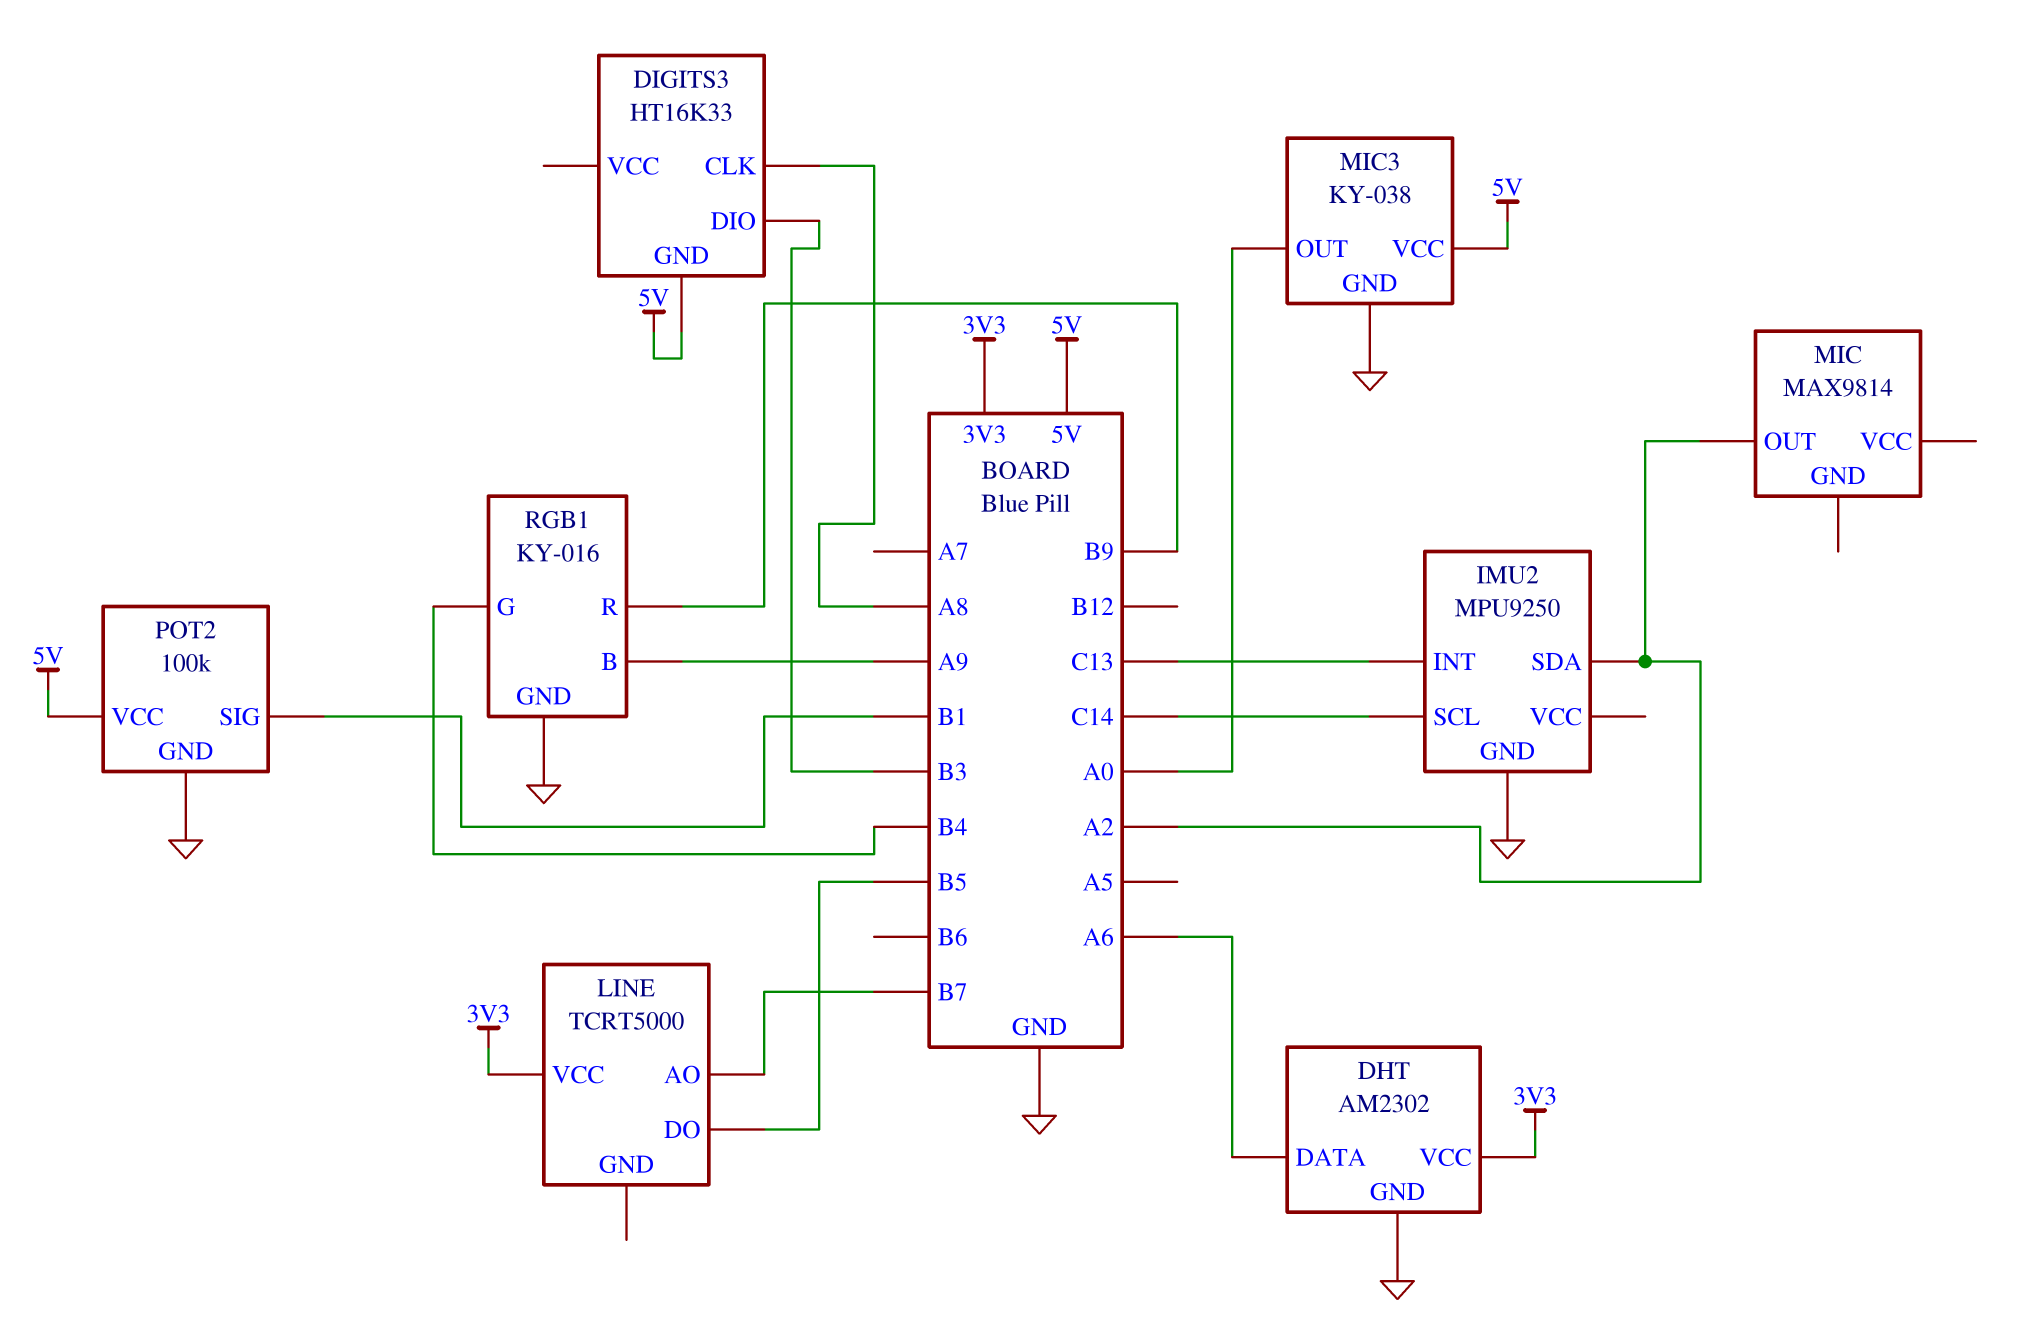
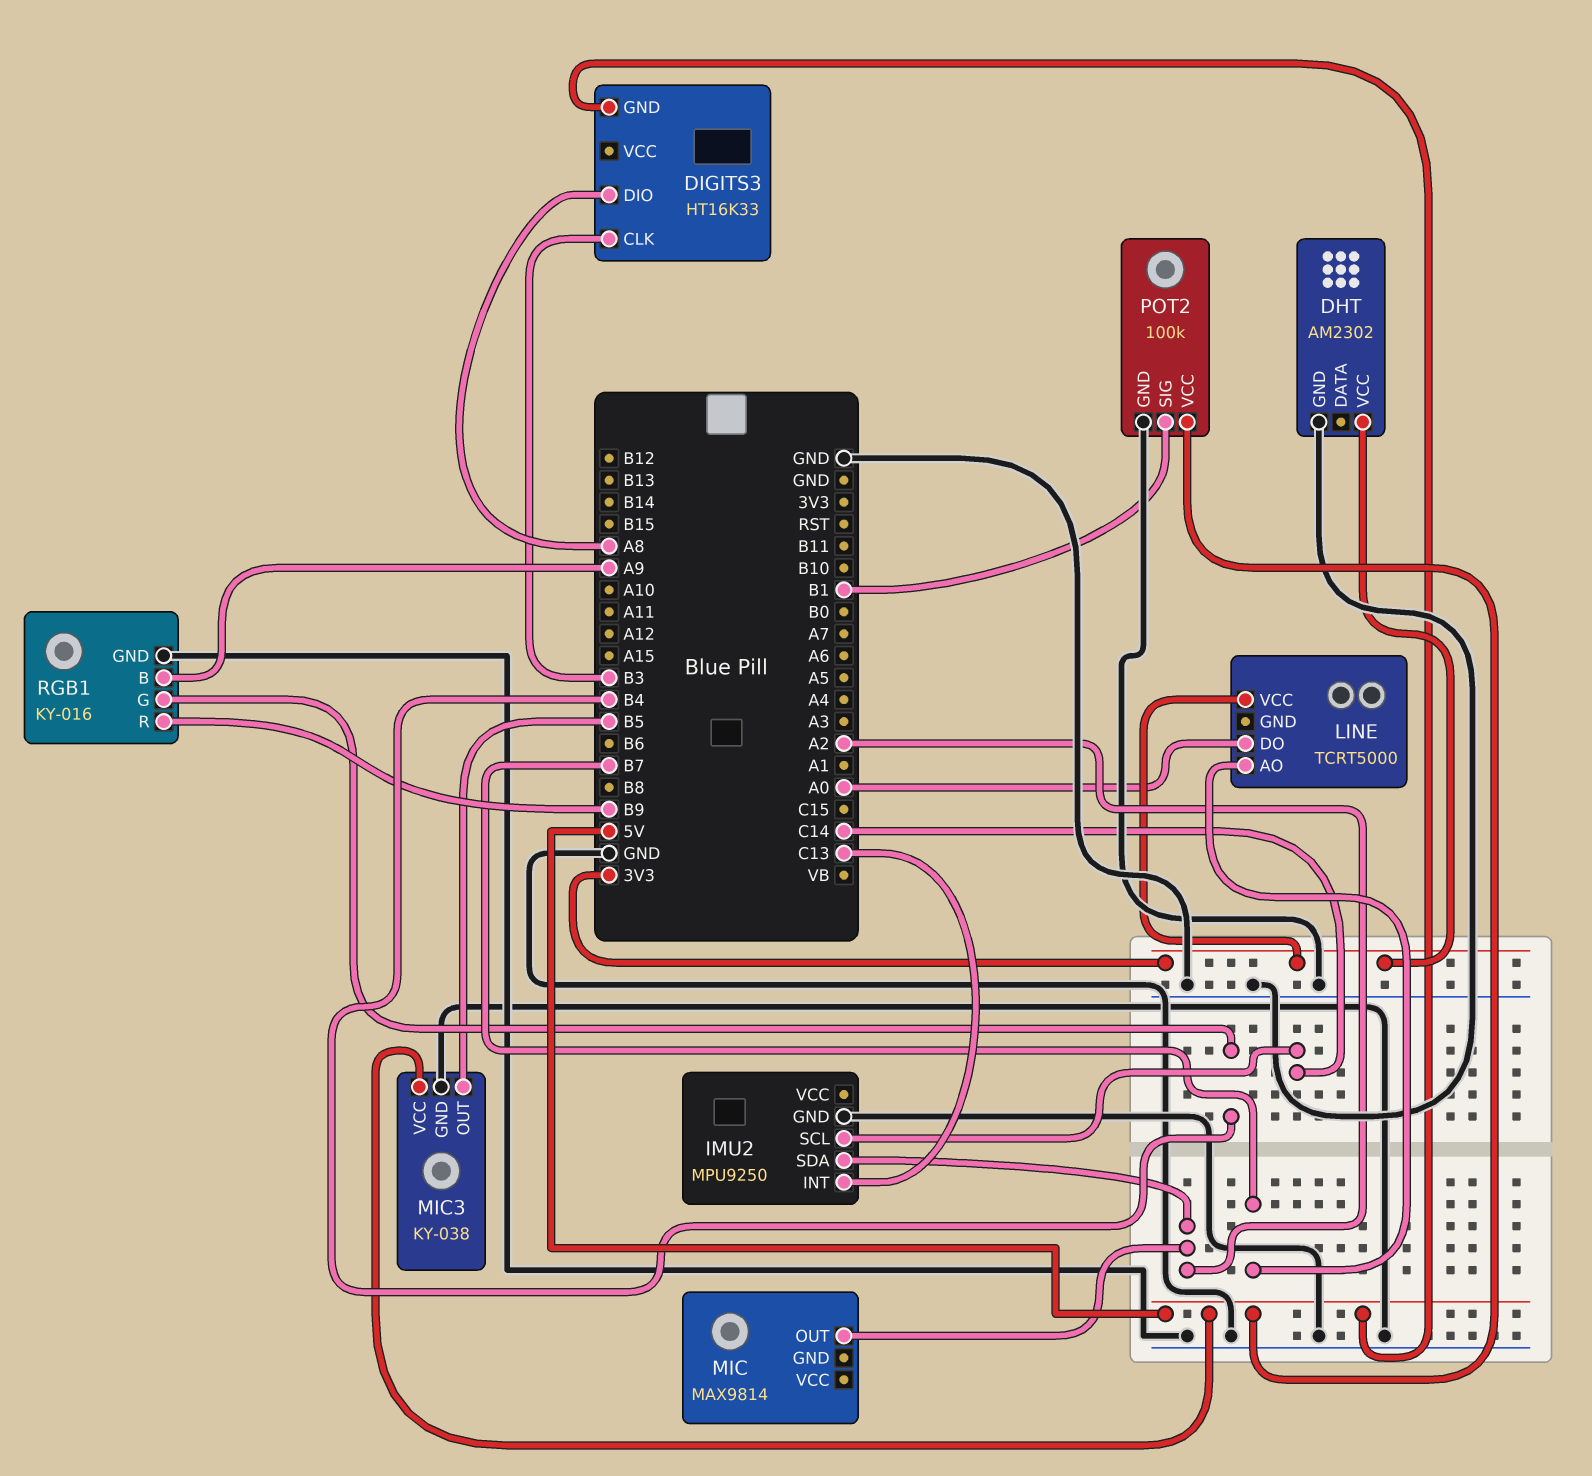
DHT pin DATA: A6 -> none
DIGITS3 pin CLK: A8 -> B3
DIGITS3 pin DIO: B3 -> A8
LINE pin DO: B5 -> A0
MIC3 pin OUT: A0 -> B5

